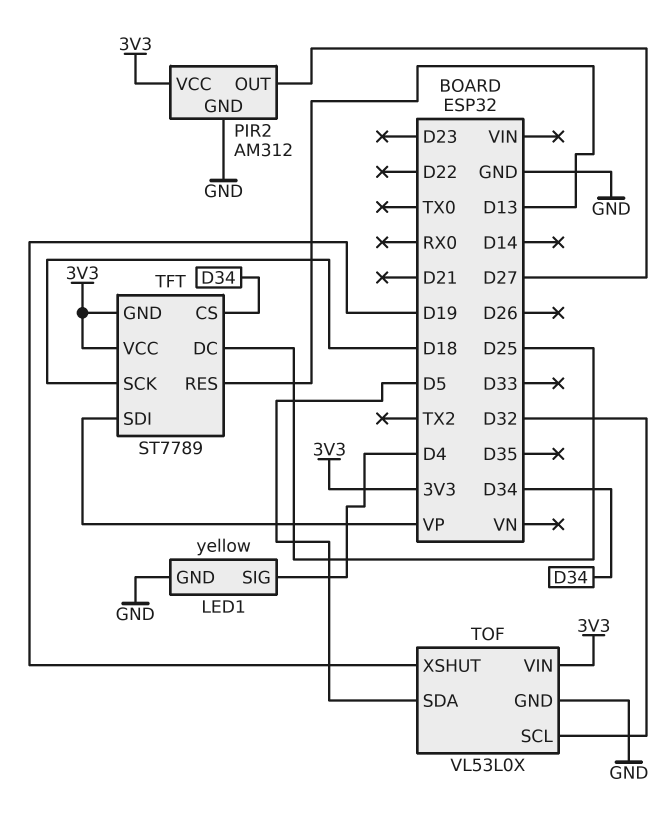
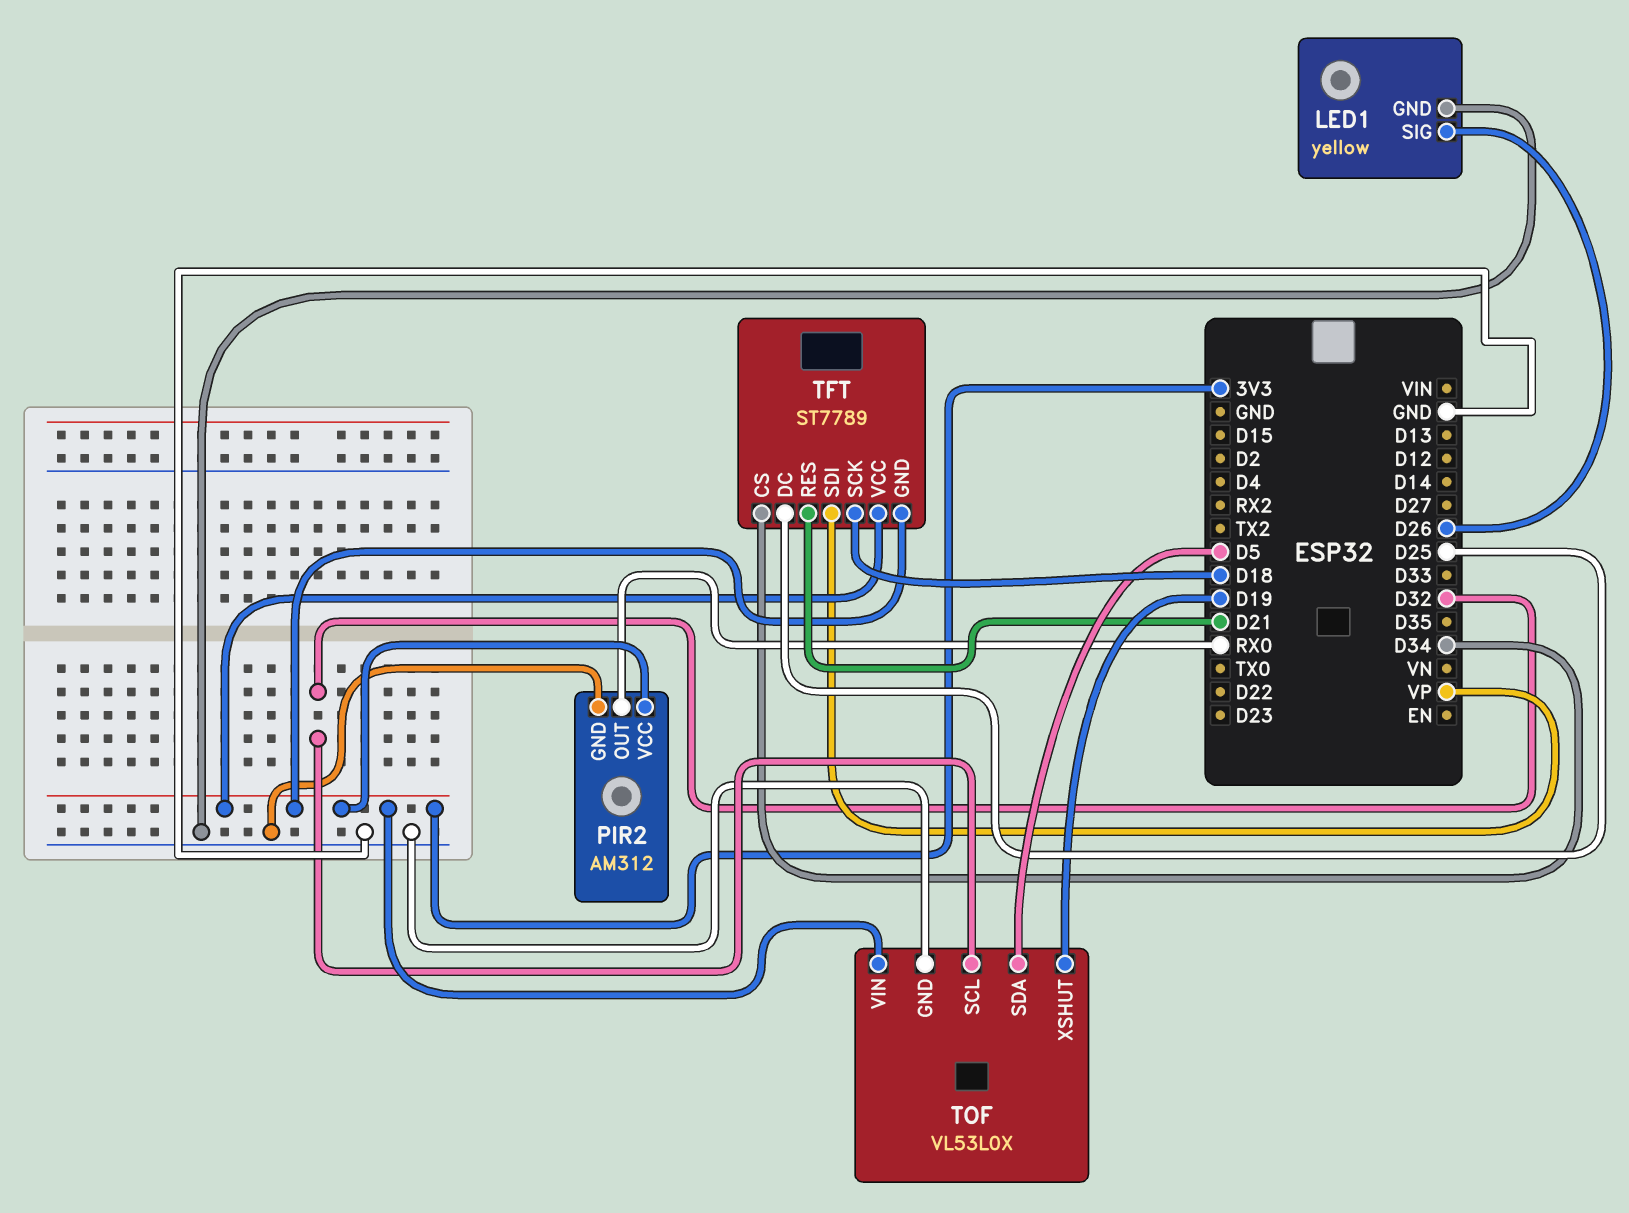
LED1 pin SIG: D4 -> D26
PIR2 pin OUT: D27 -> RX0
TFT pin RES: D13 -> D21

